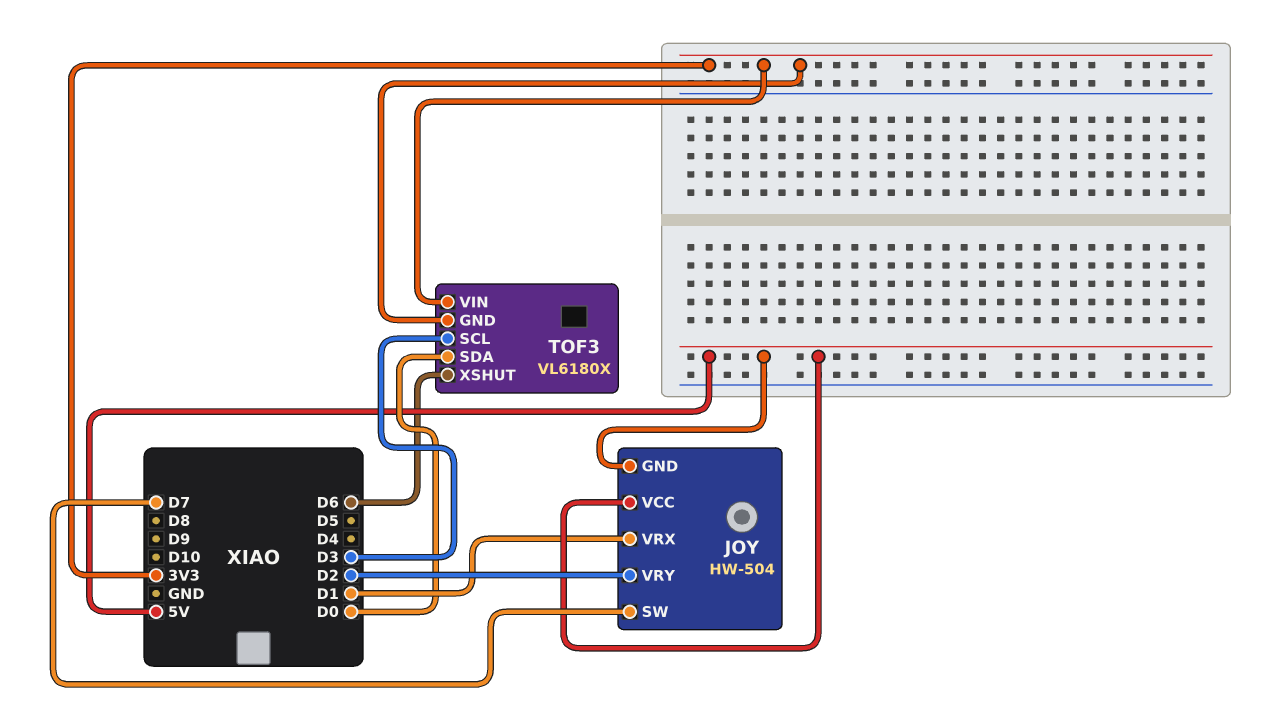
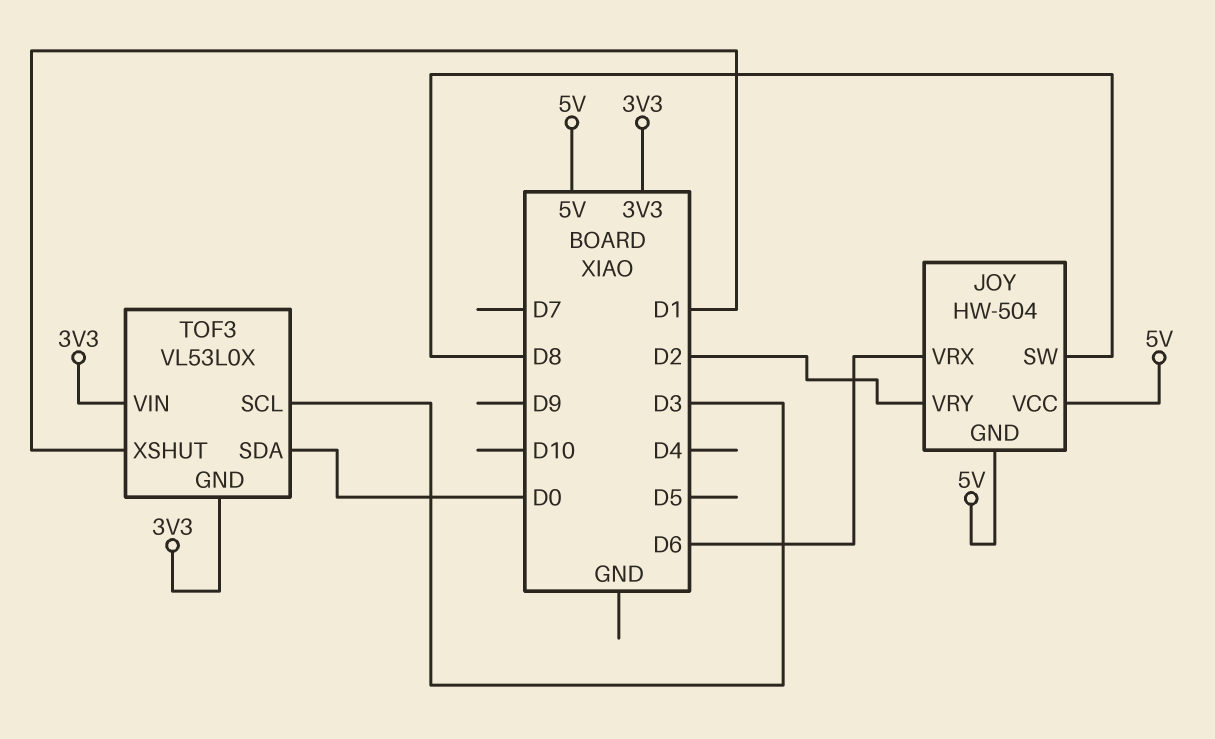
JOY pin SW: D7 -> D8
JOY pin VRX: D1 -> D6
TOF3: VL6180X -> VL53L0X
TOF3 pin XSHUT: D6 -> D1

